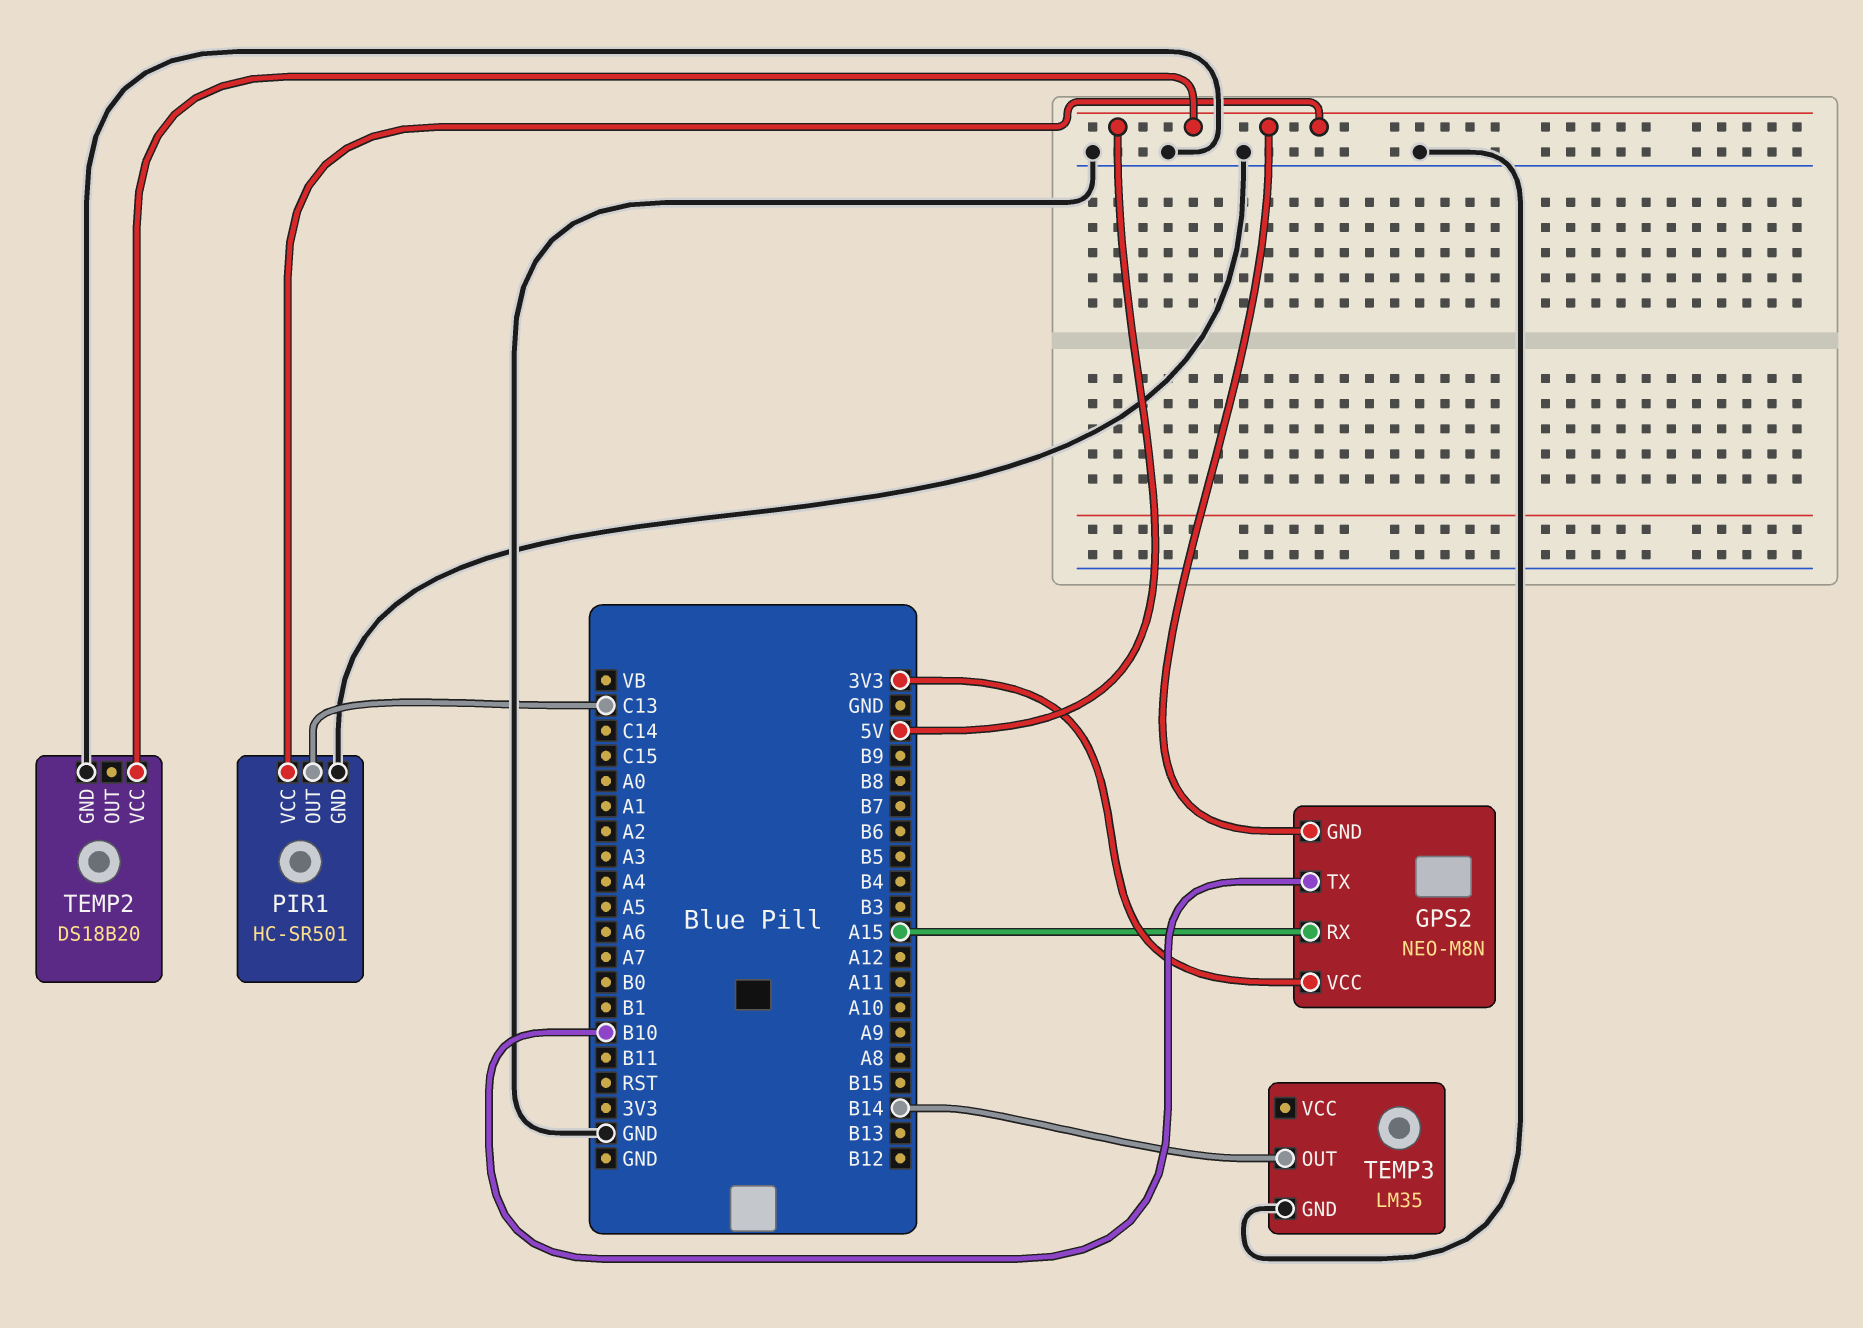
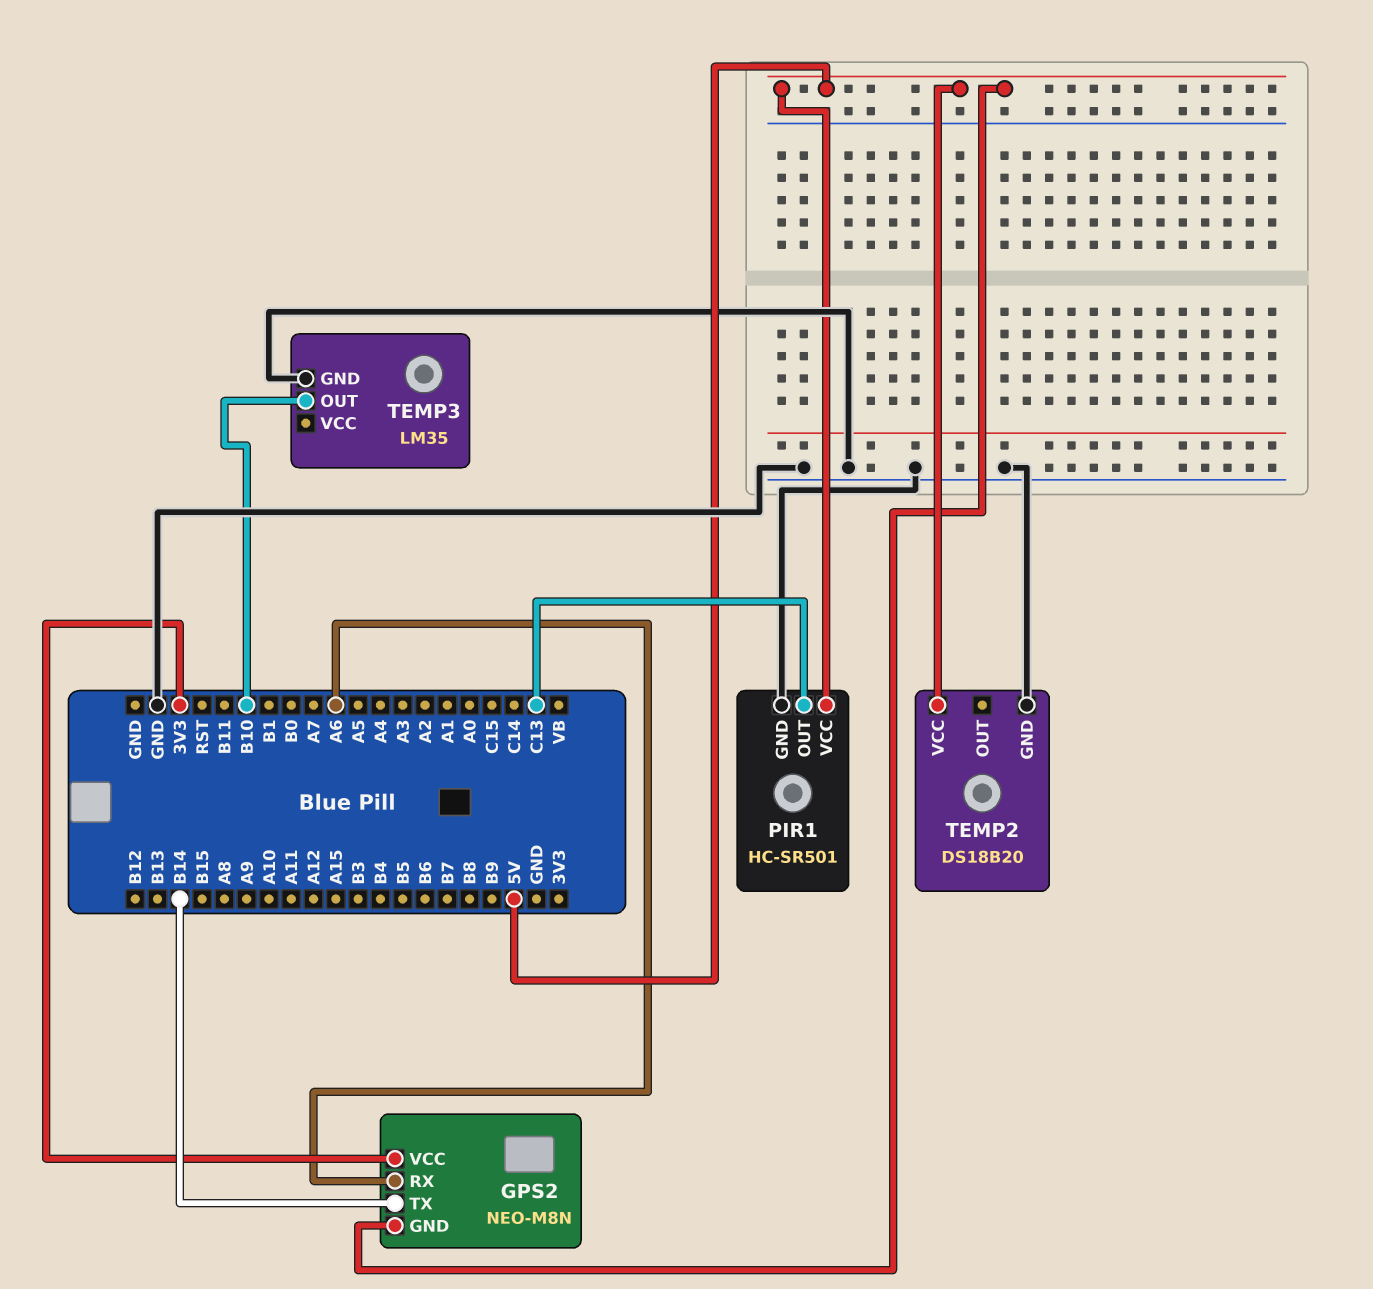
GPS2 pin RX: A15 -> A6
GPS2 pin TX: B10 -> B14
TEMP3 pin OUT: B14 -> B10

